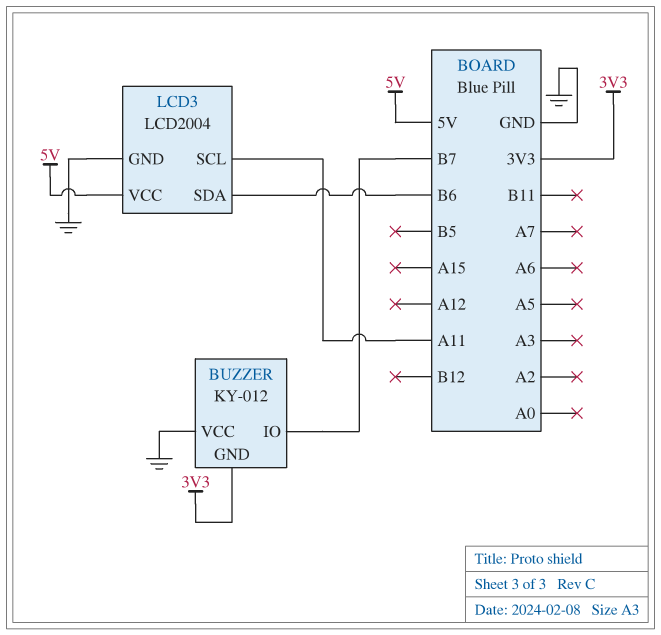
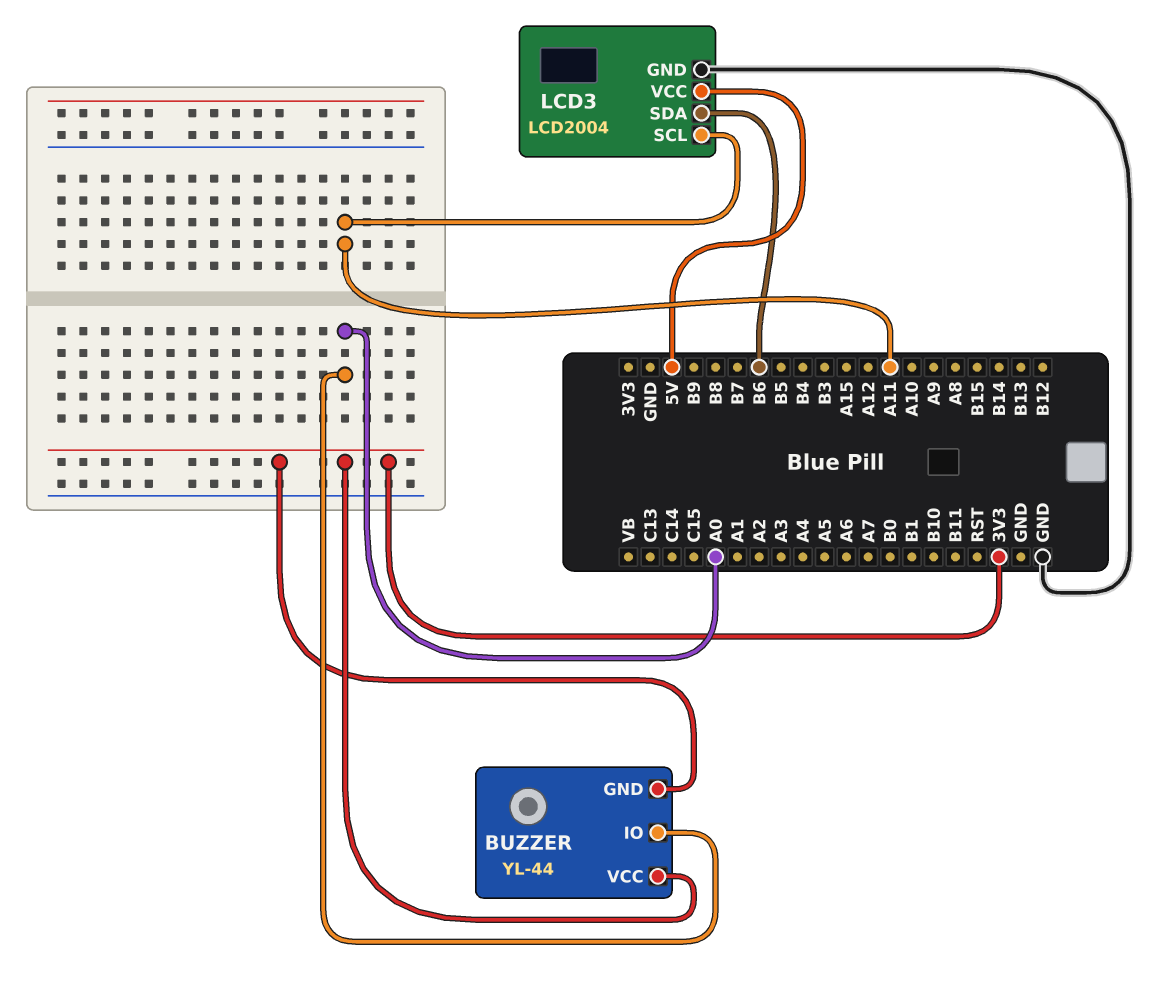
BUZZER: KY-012 -> YL-44
BUZZER pin IO: B7 -> A0
BUZZER pin VCC: GND -> 3V3

